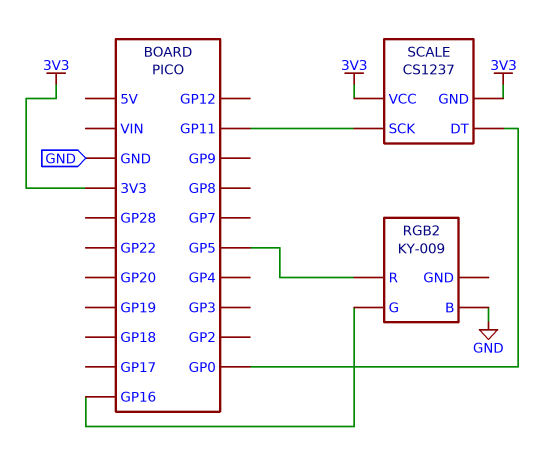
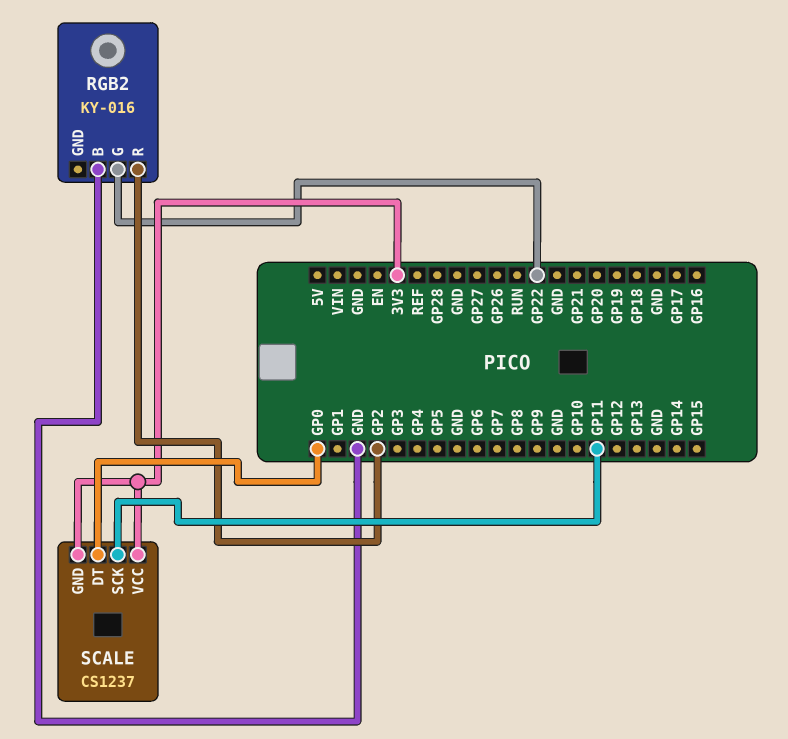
RGB2: KY-009 -> KY-016
RGB2 pin G: GP16 -> GP22
RGB2 pin R: GP5 -> GP2

